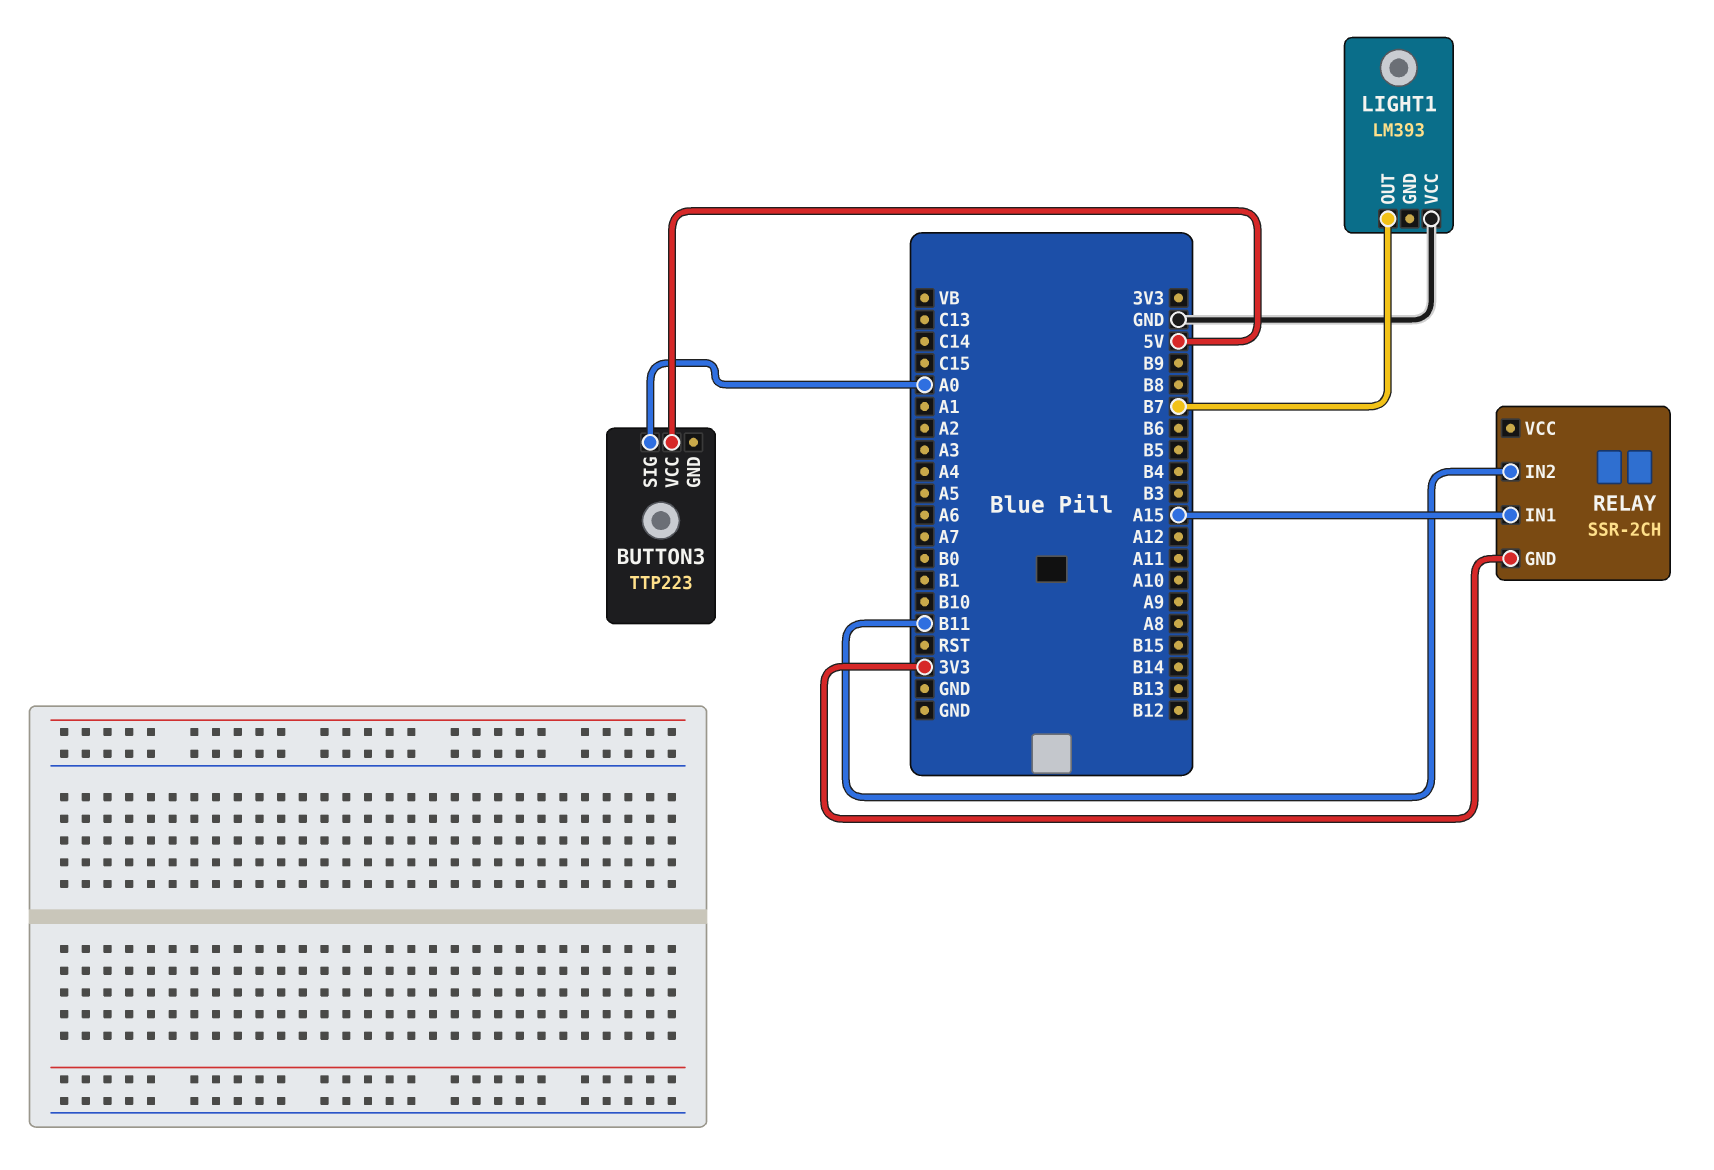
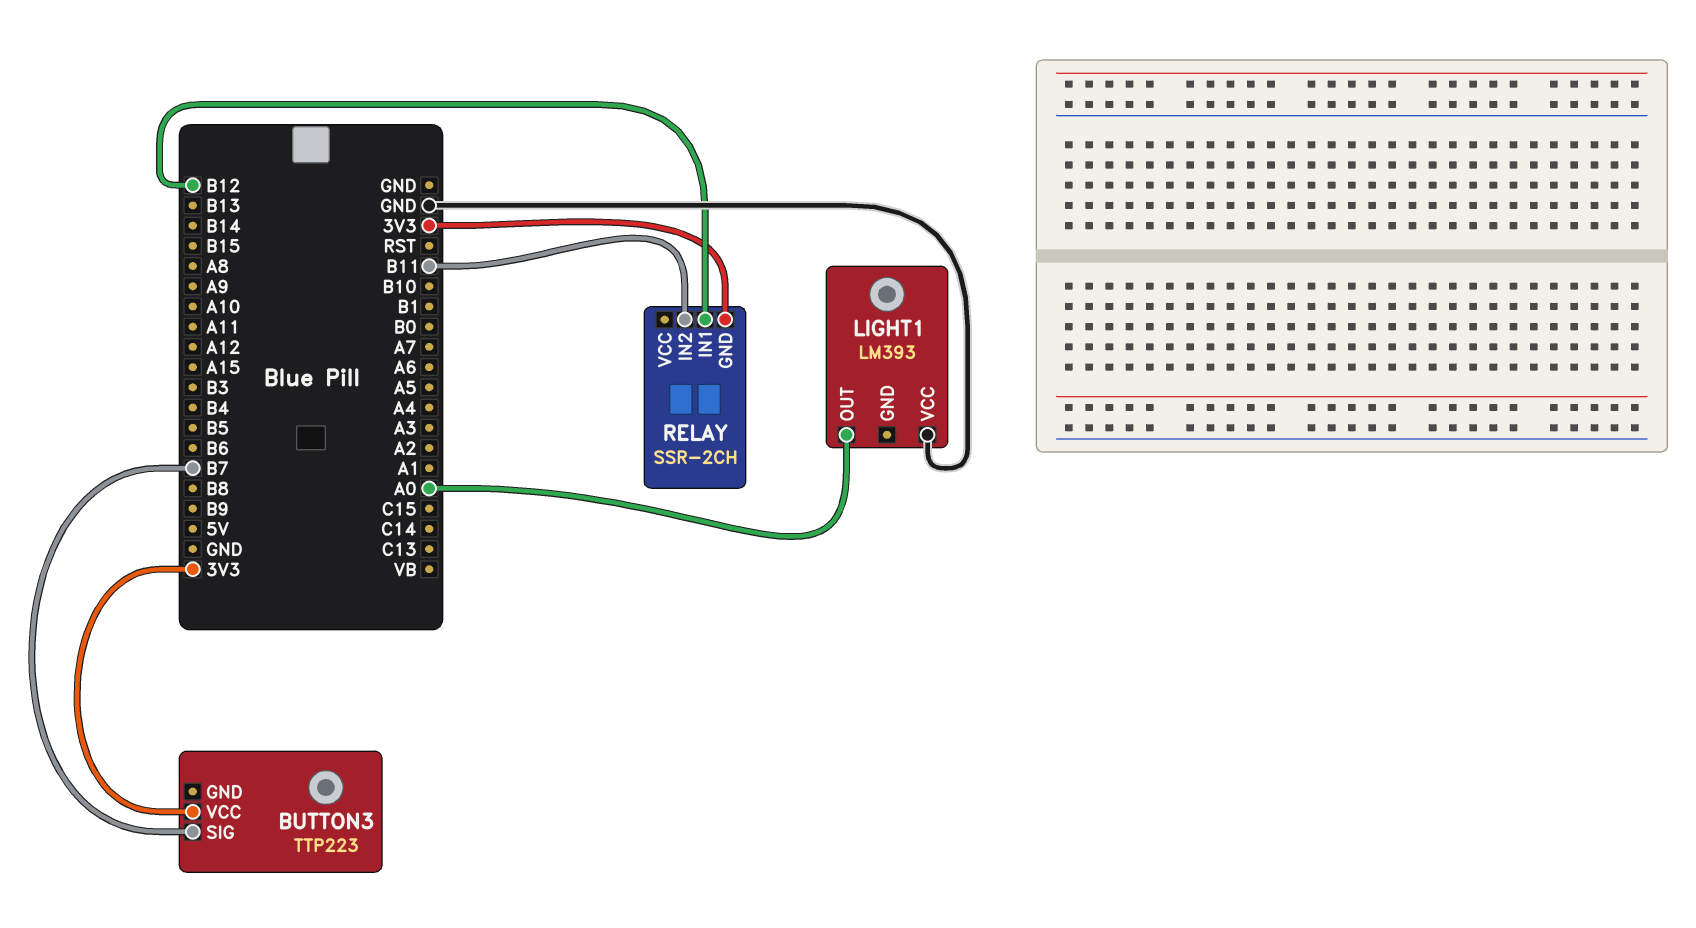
BUTTON3 pin SIG: A0 -> B7
BUTTON3 pin VCC: 5V -> 3V3
LIGHT1 pin OUT: B7 -> A0
RELAY pin IN1: A15 -> B12

